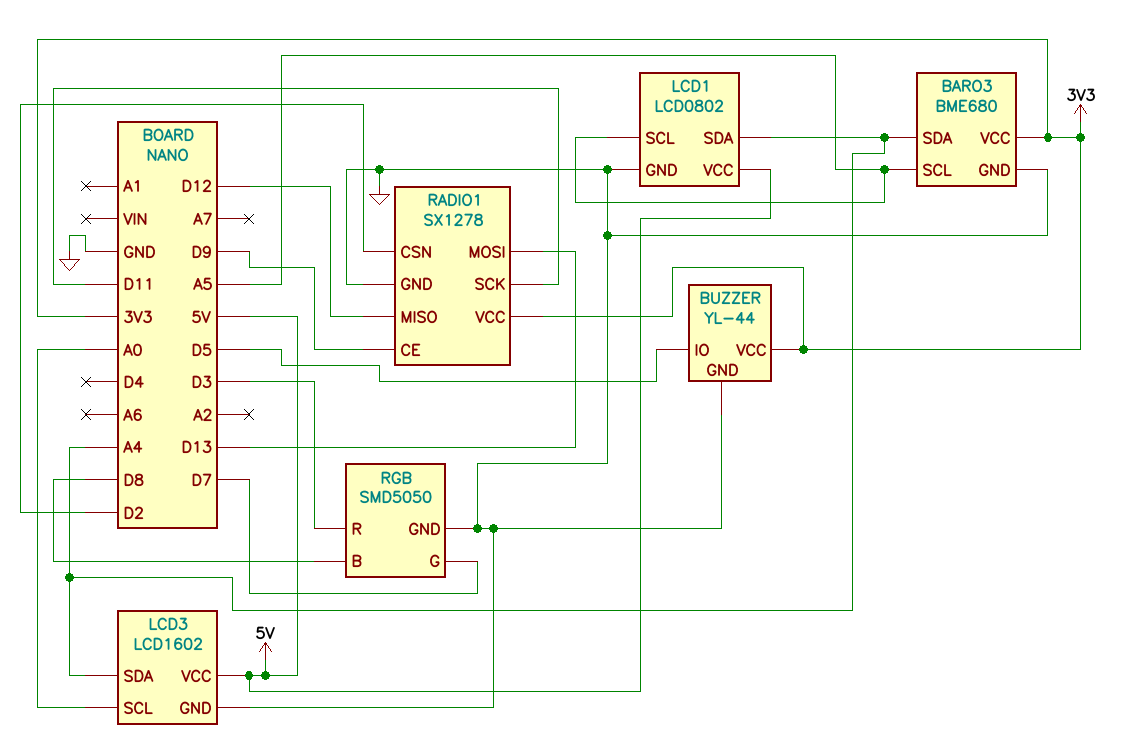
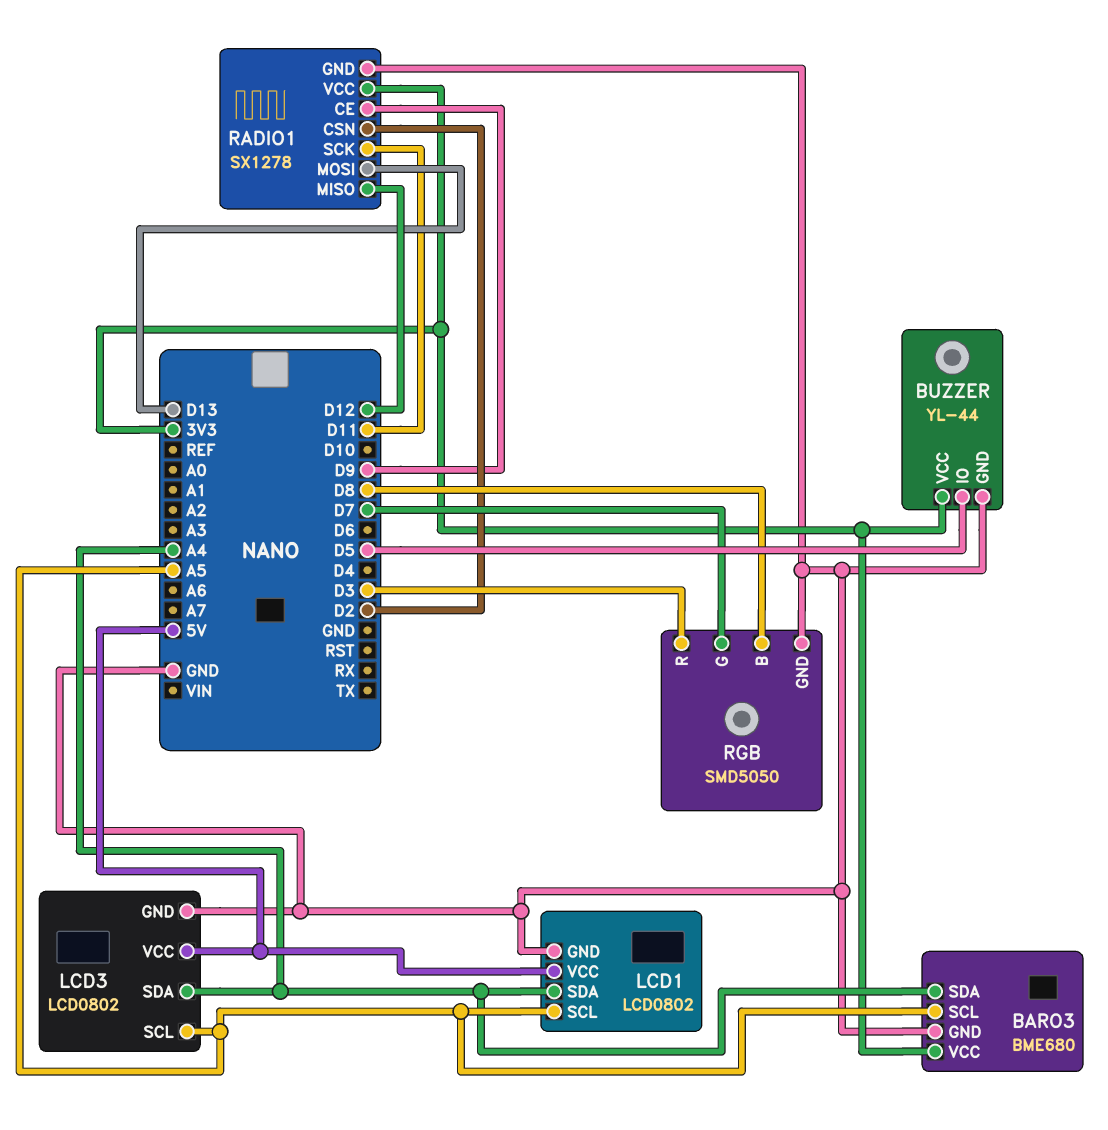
LCD3: LCD1602 -> LCD0802
LCD3 pin SCL: A0 -> A5

